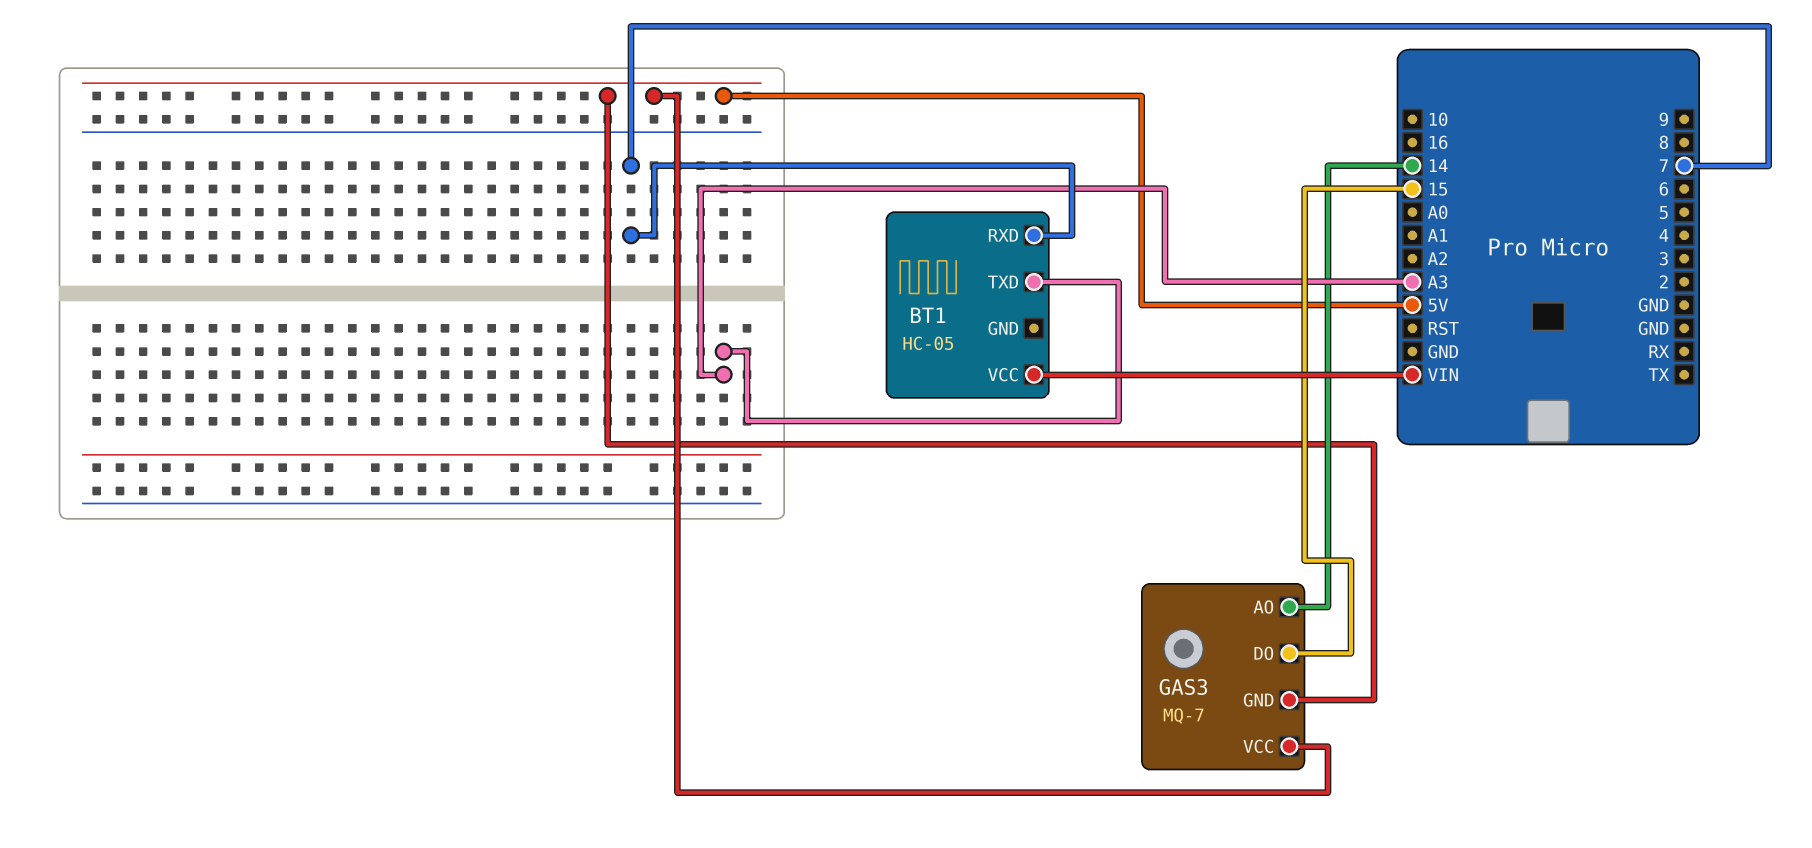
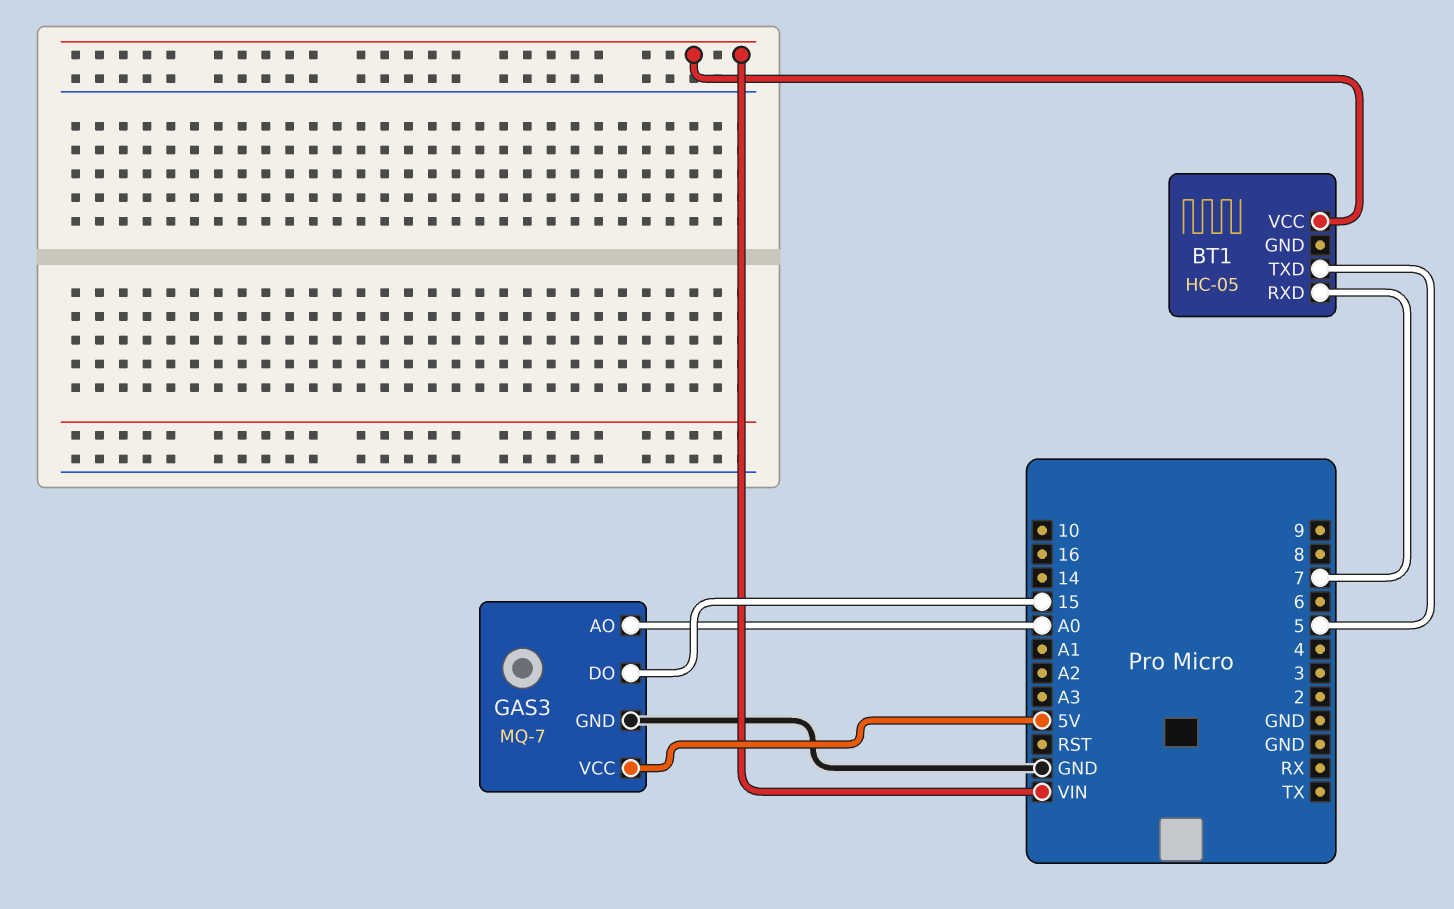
BT1 pin TXD: A3 -> 5
GAS3 pin AO: 14 -> A0
GAS3 pin GND: 5V -> GND

